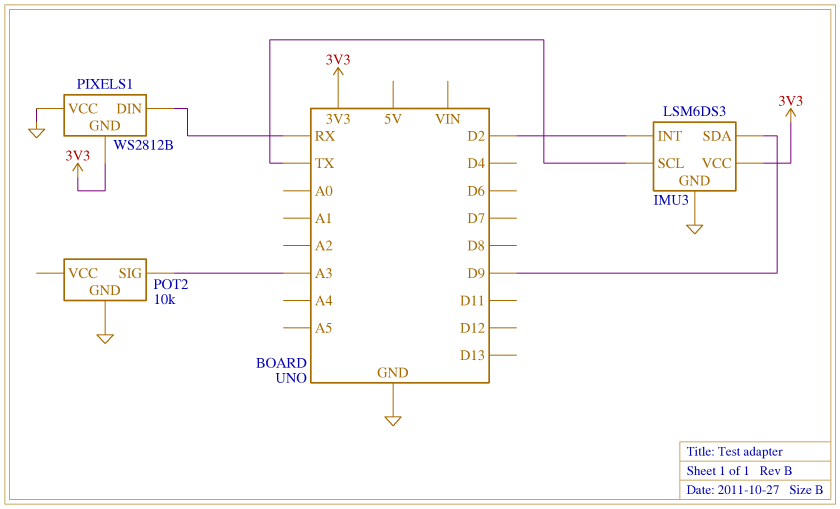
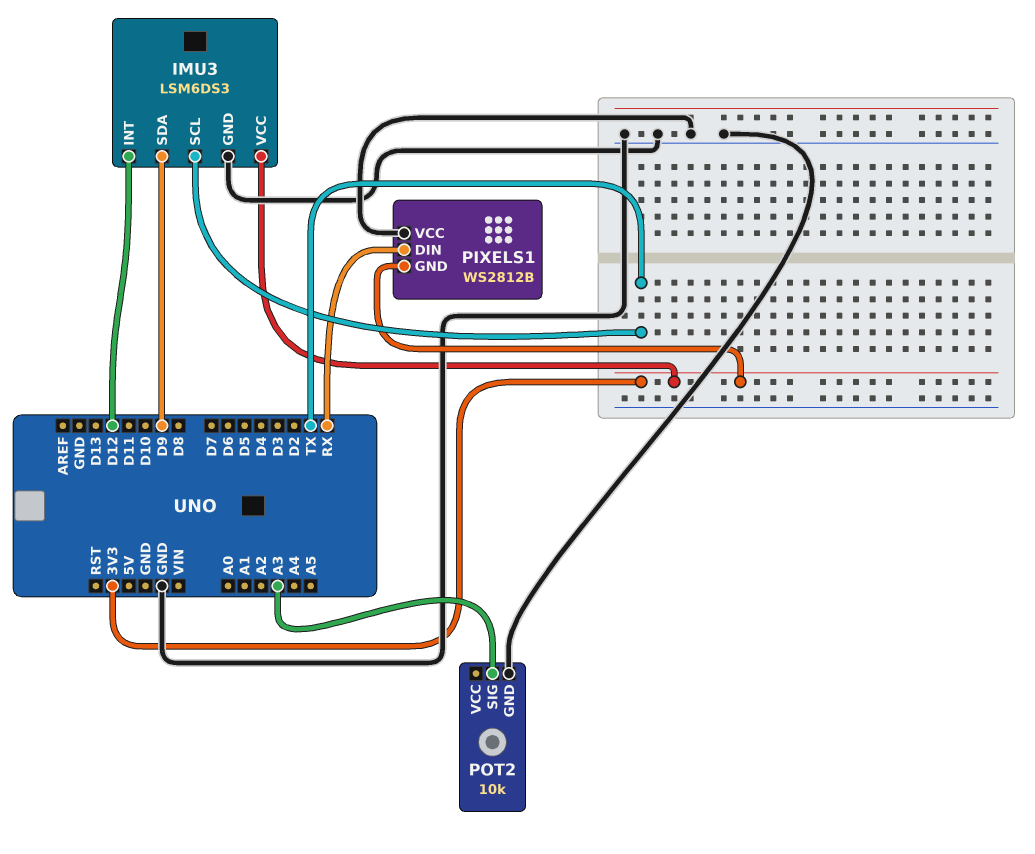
IMU3 pin INT: D2 -> D12

